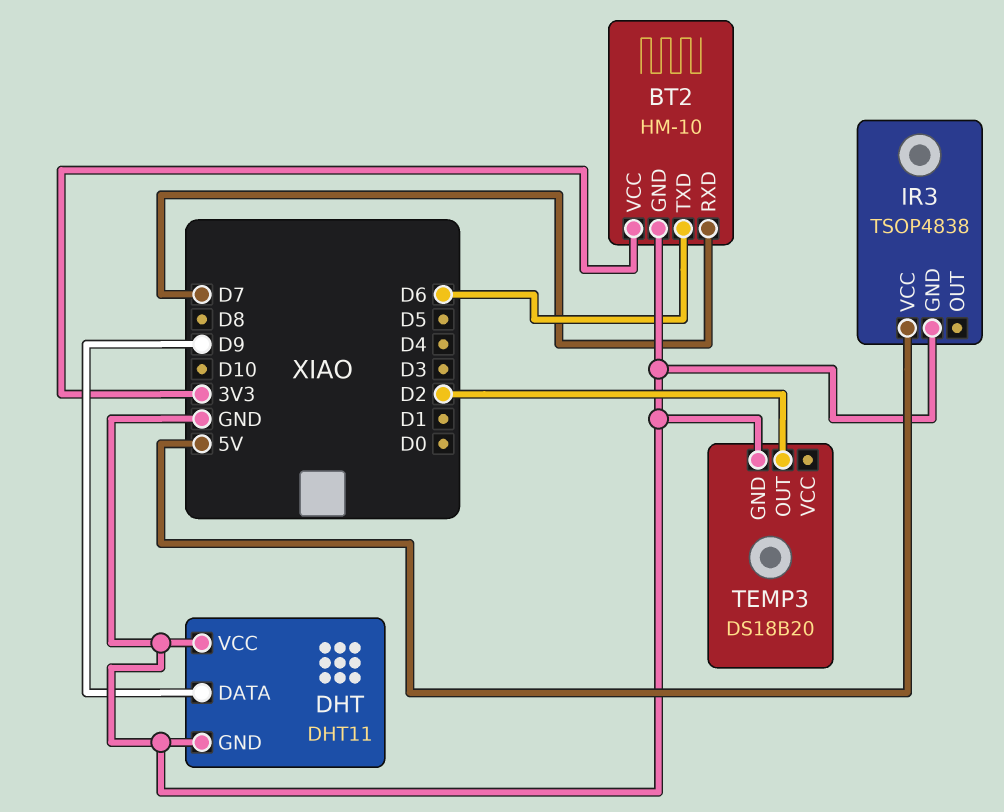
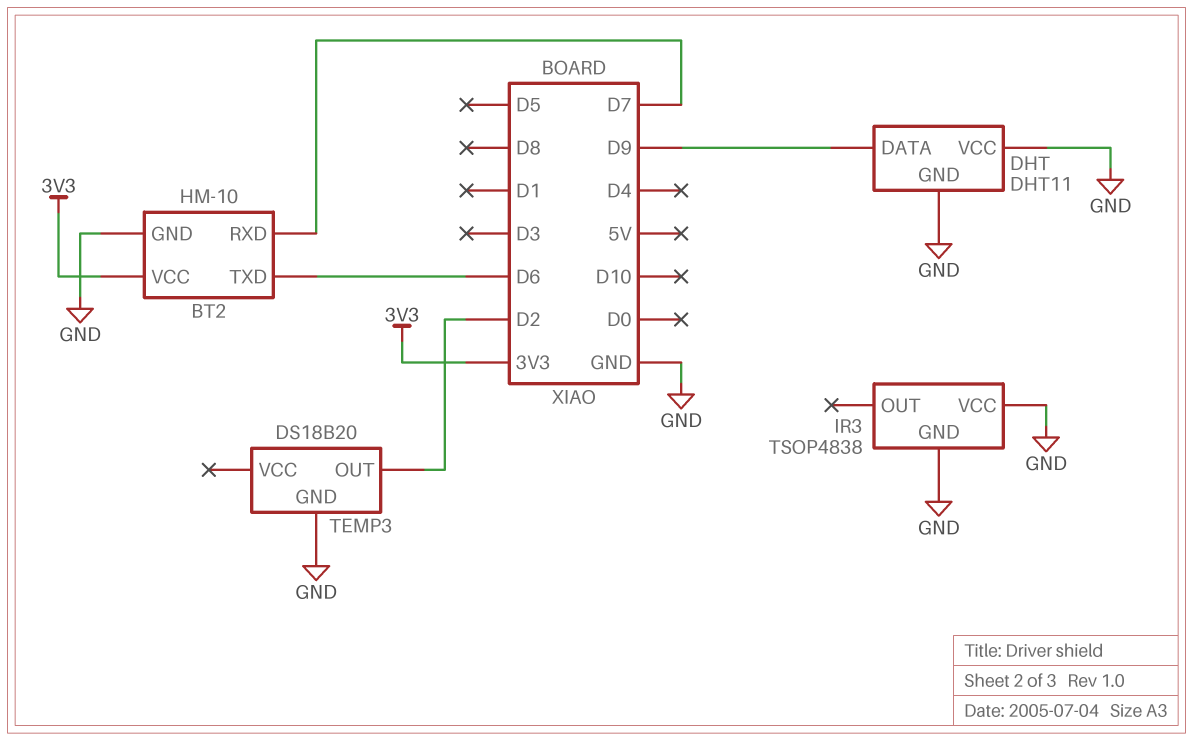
IR3 pin VCC: 5V -> GND

